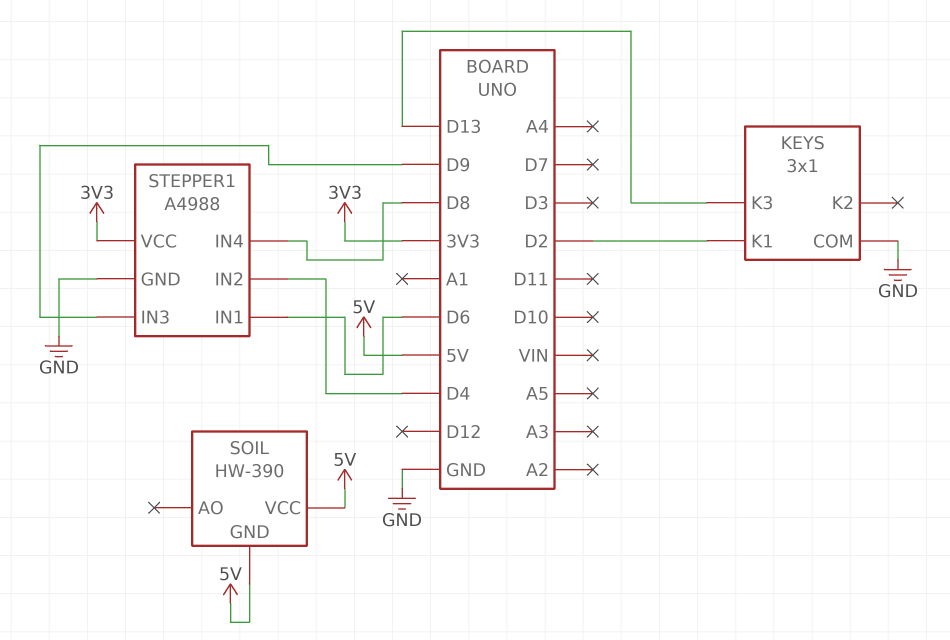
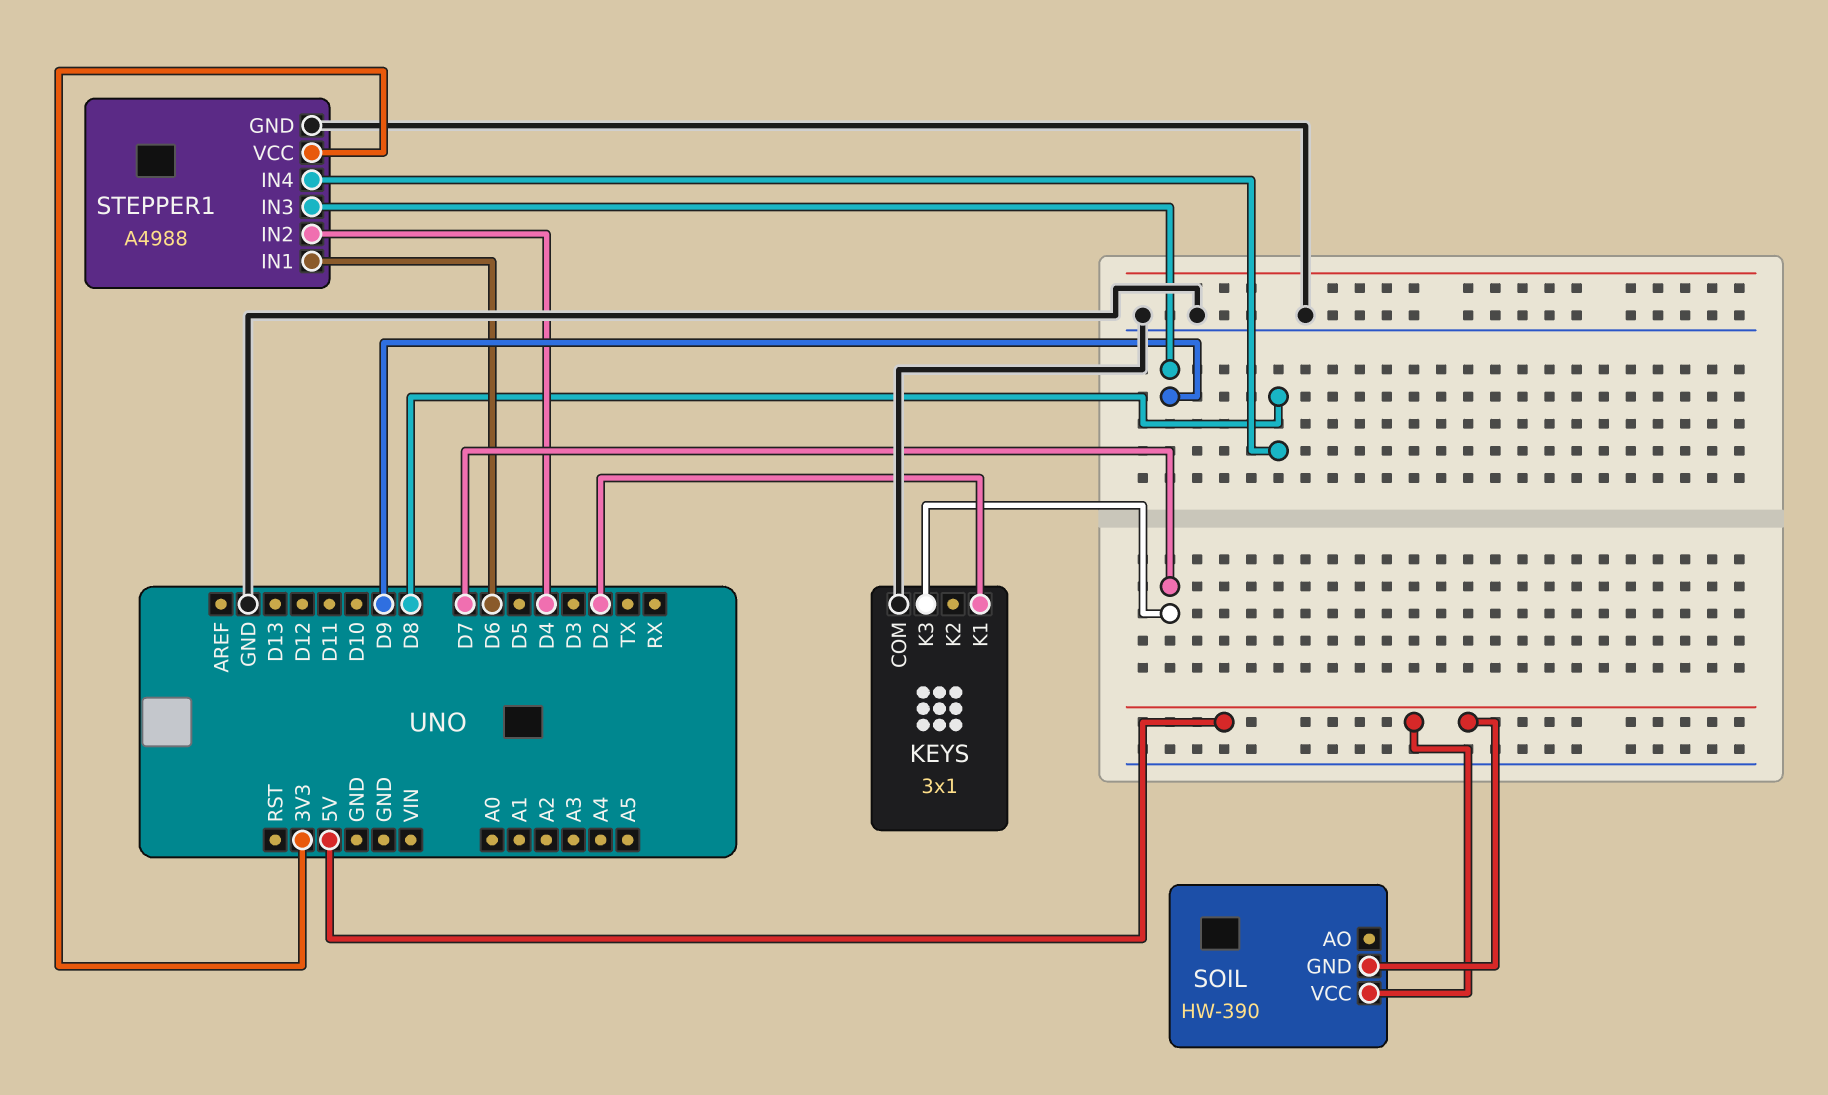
KEYS pin K3: D13 -> D7

